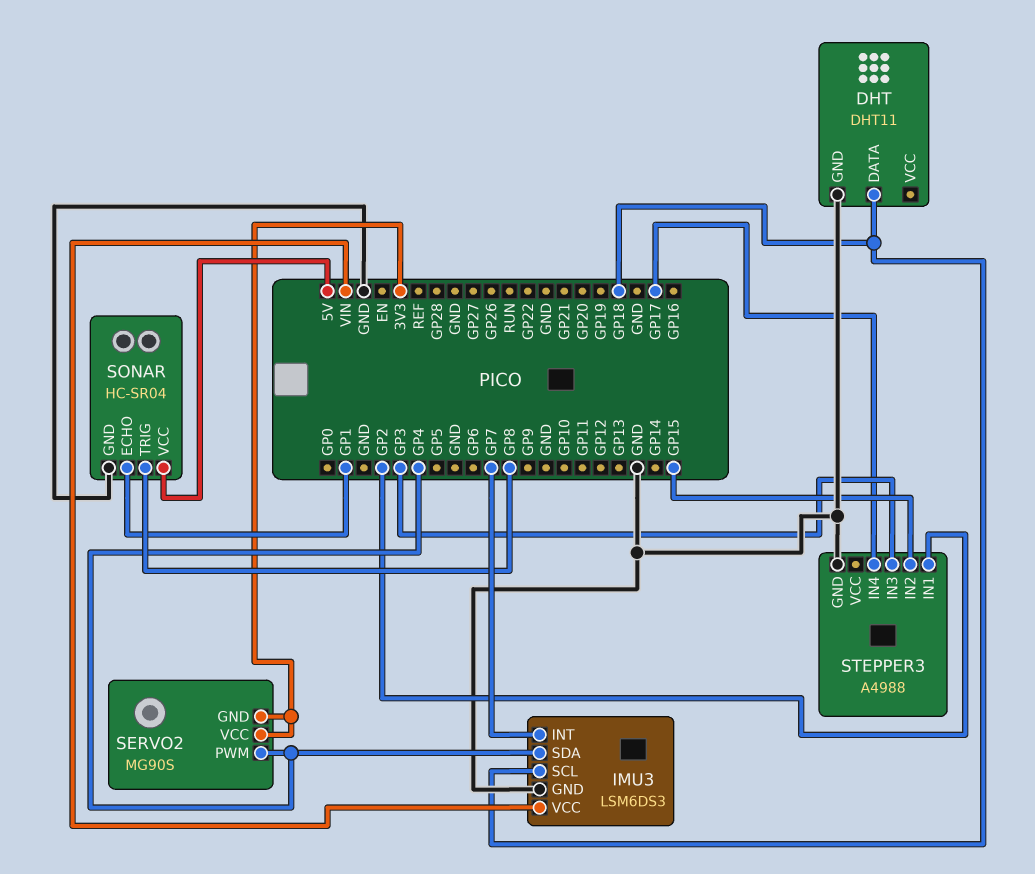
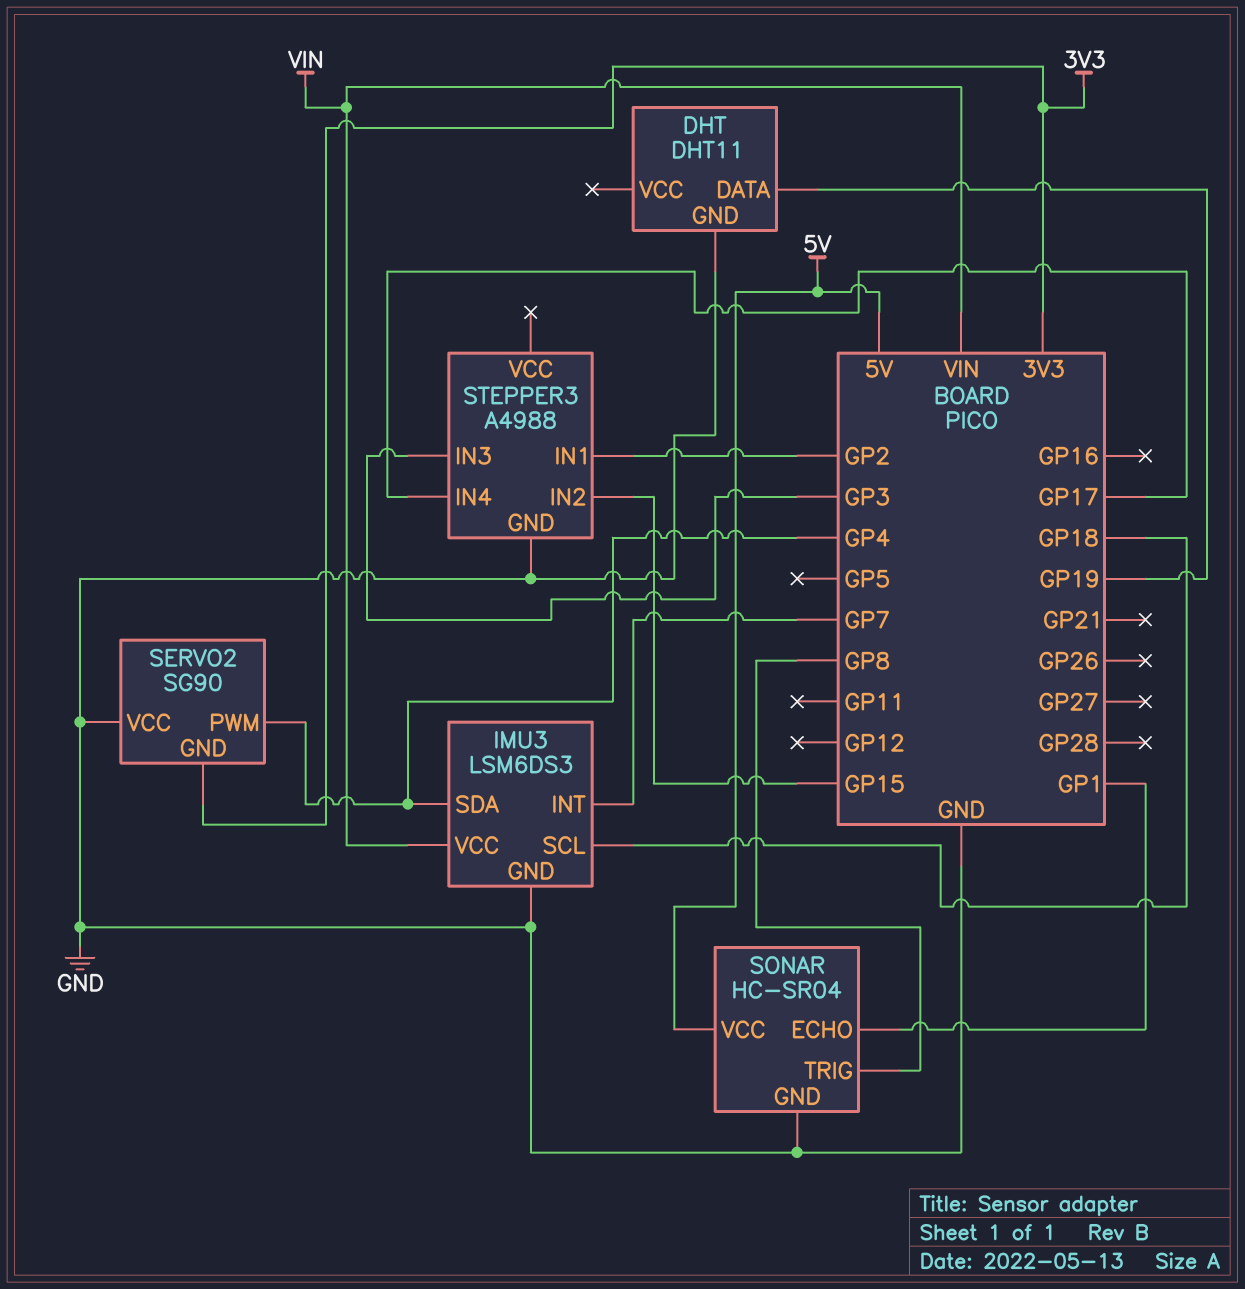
DHT pin DATA: GP18 -> GP19
SERVO2: MG90S -> SG90
SERVO2 pin VCC: 3V3 -> GND

